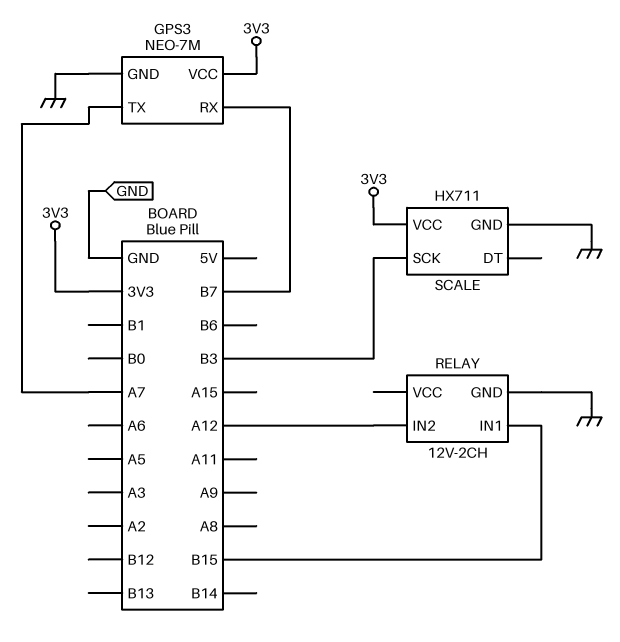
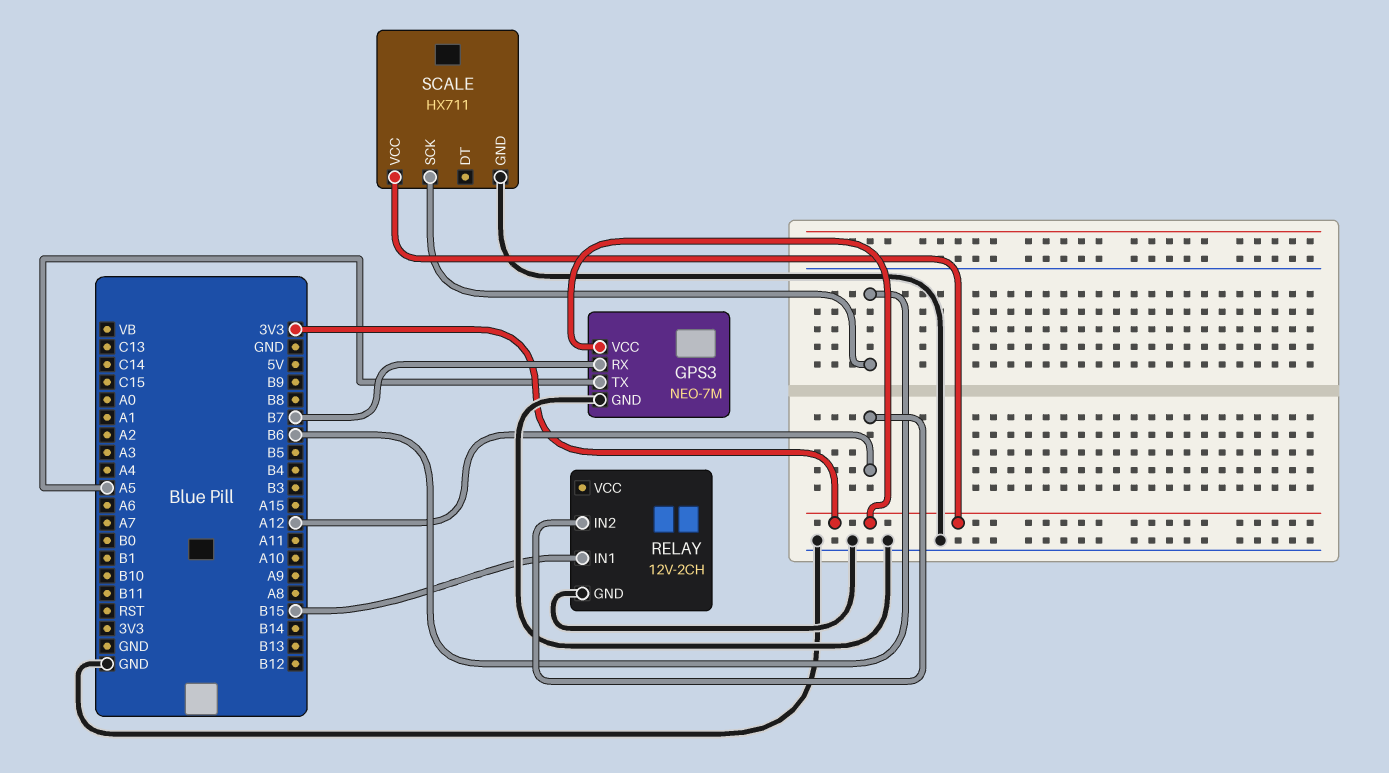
GPS3 pin TX: A7 -> A5
SCALE pin SCK: B3 -> B6

